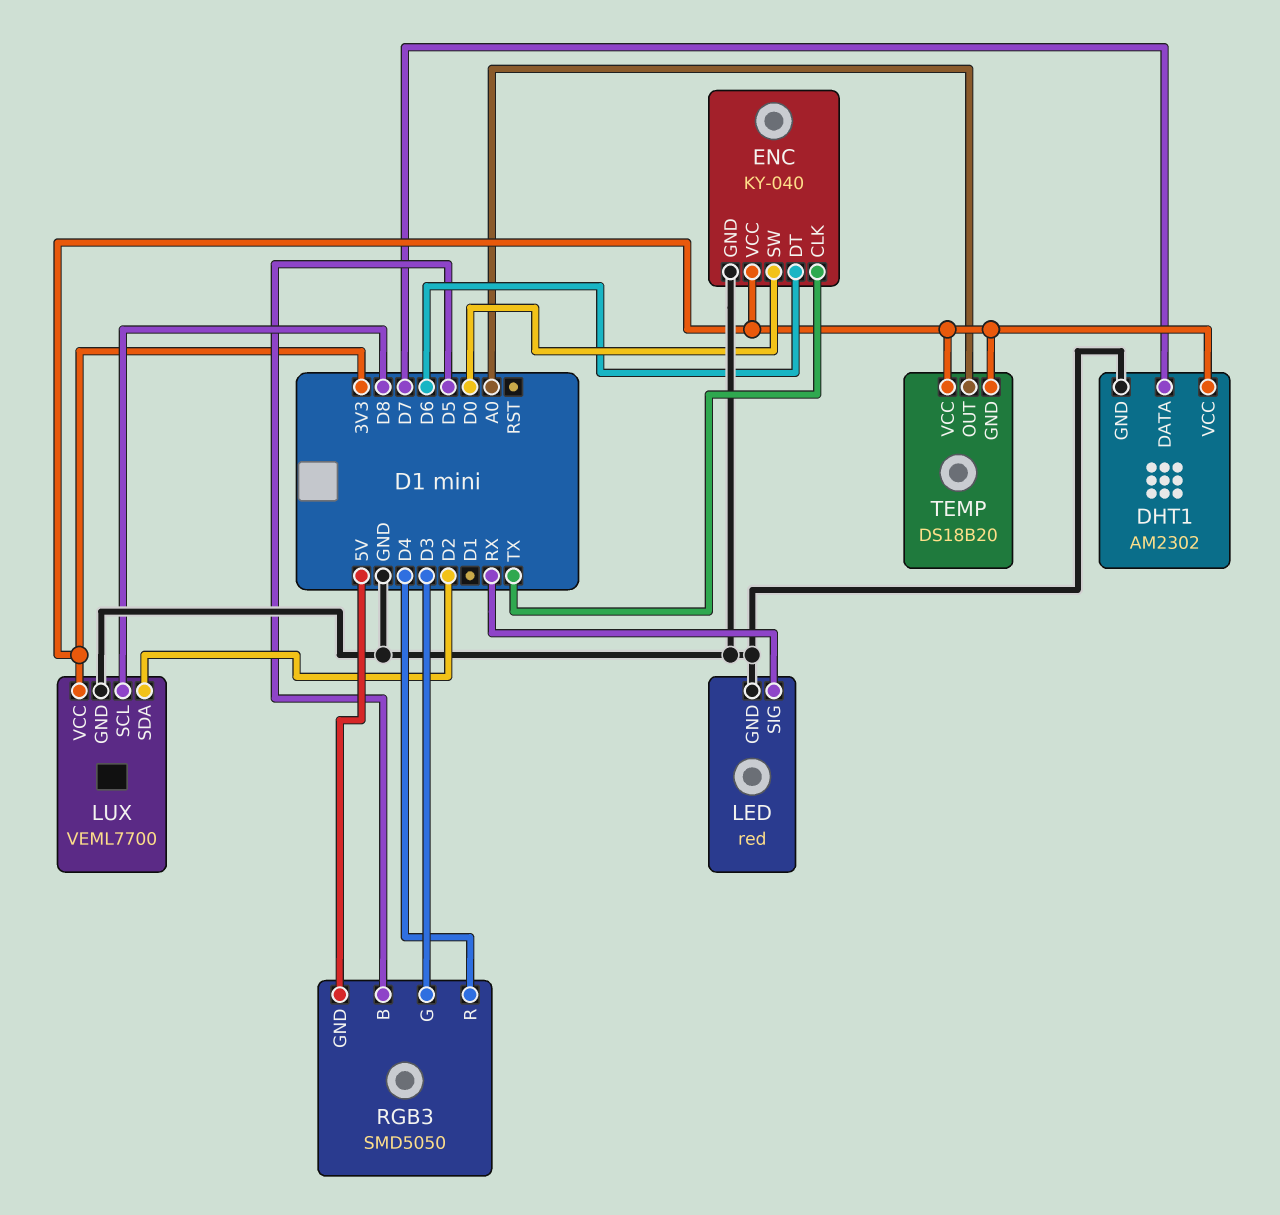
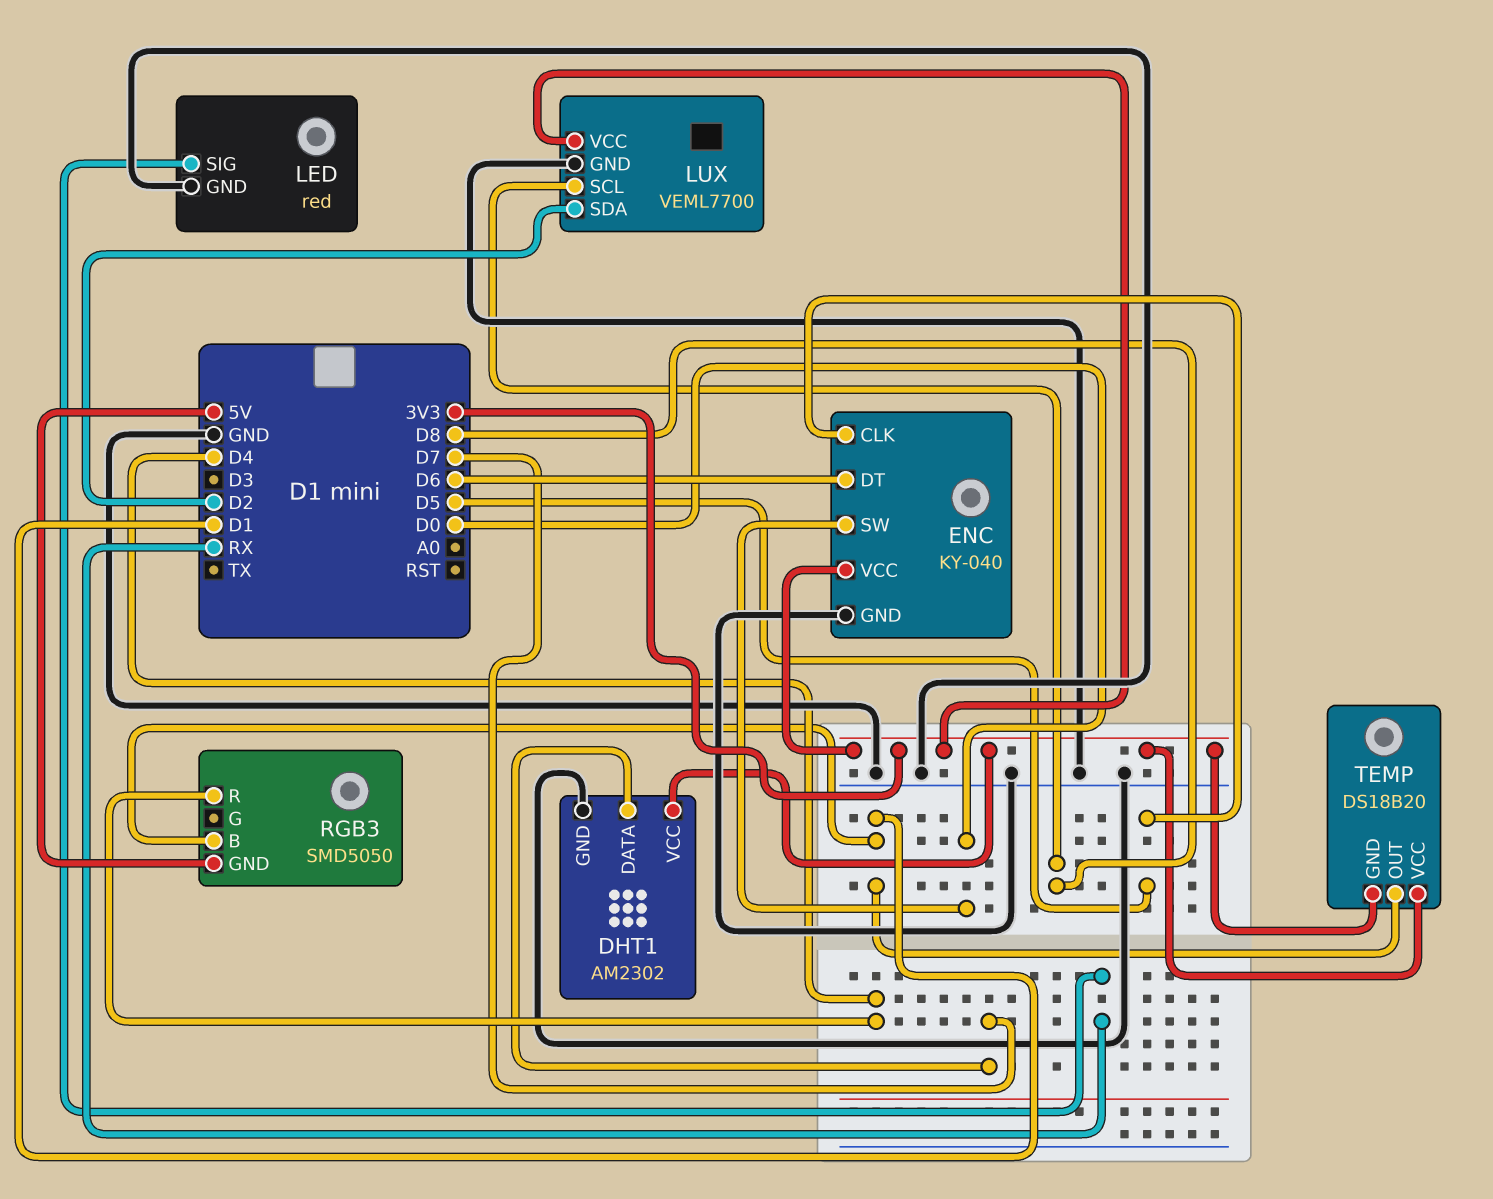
ENC pin CLK: TX -> D5
RGB3 pin B: D5 -> D1
RGB3 pin G: D3 -> none
TEMP pin OUT: A0 -> D1

